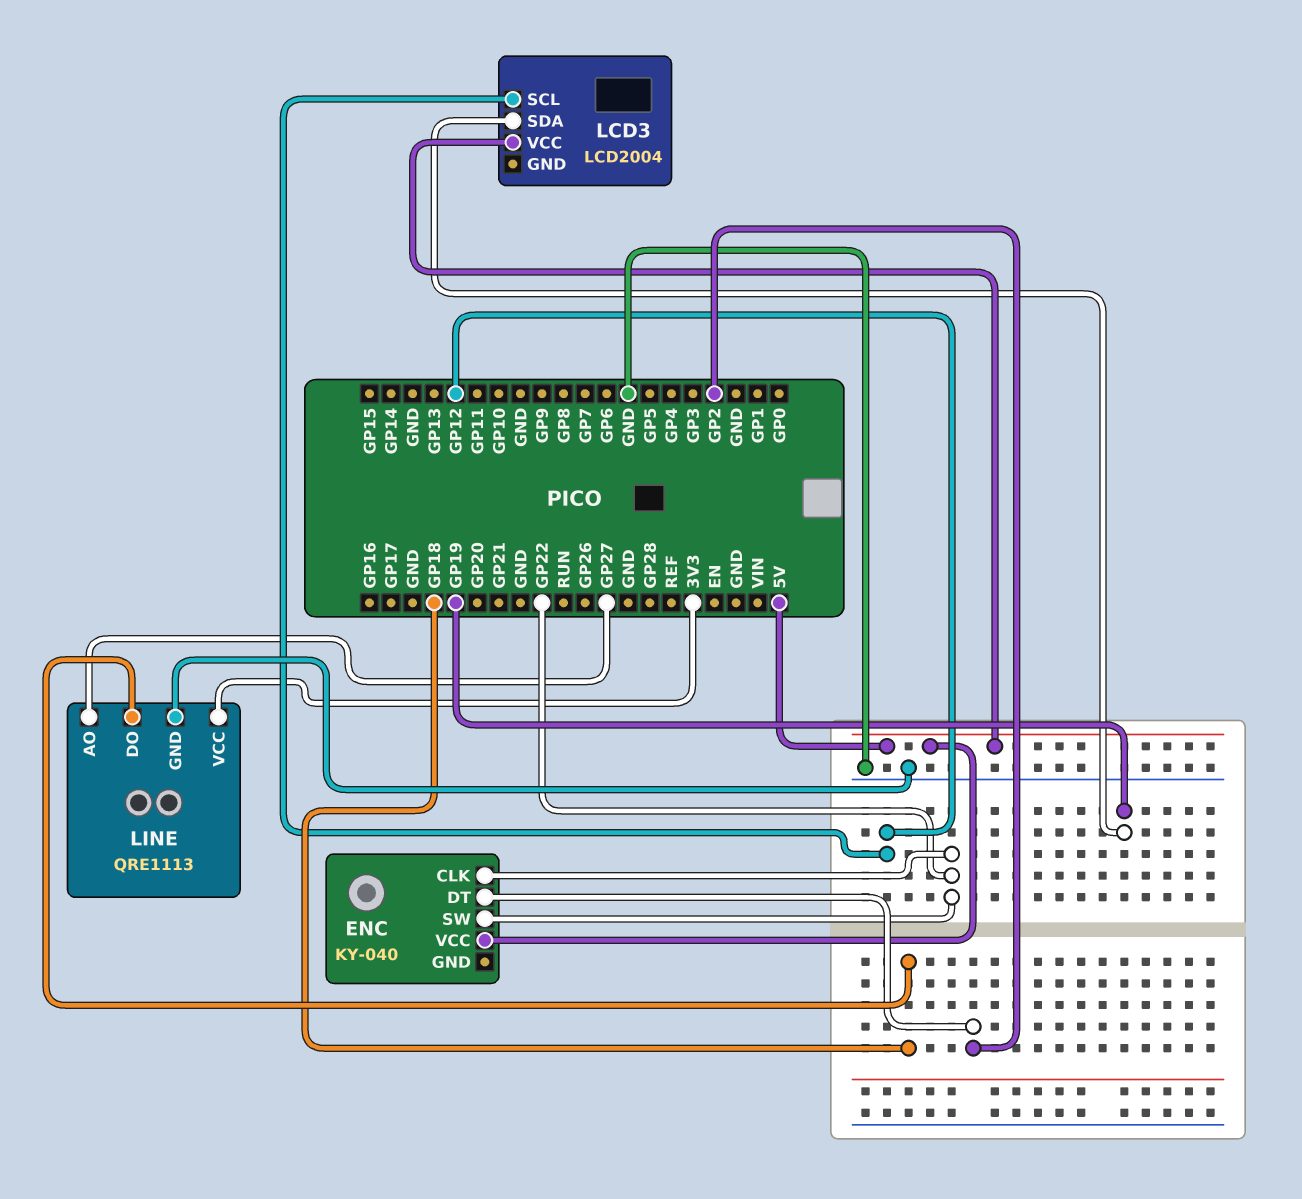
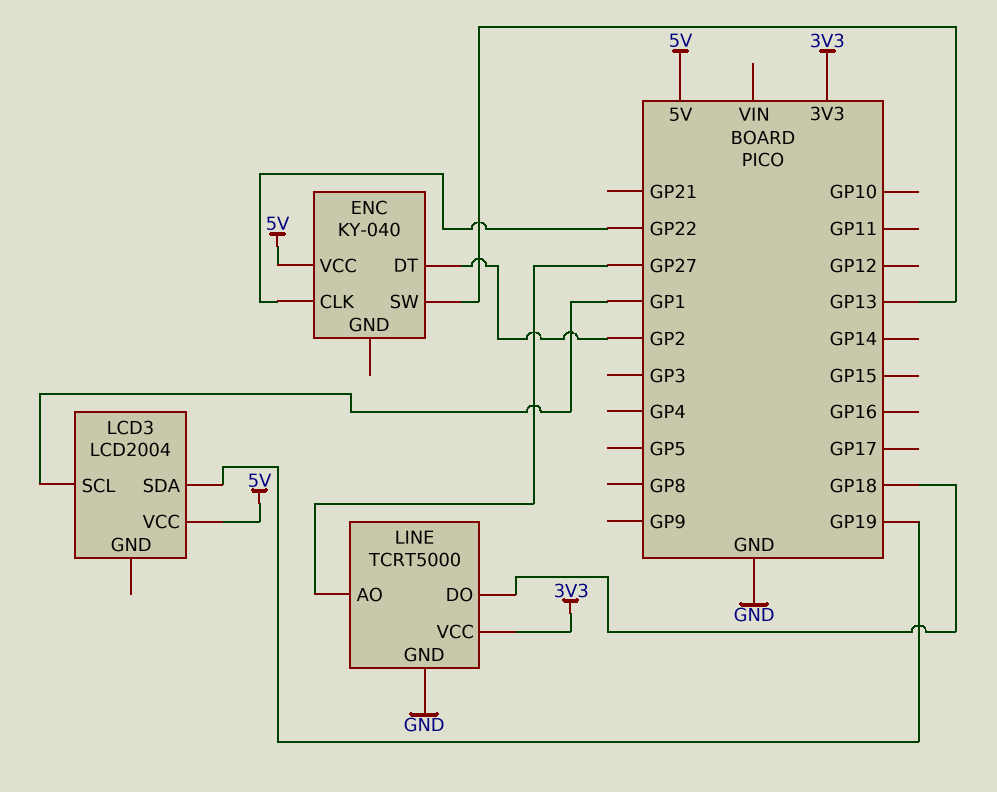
ENC pin SW: GP22 -> GP13
LCD3 pin SCL: GP12 -> GP1
LINE: QRE1113 -> TCRT5000

